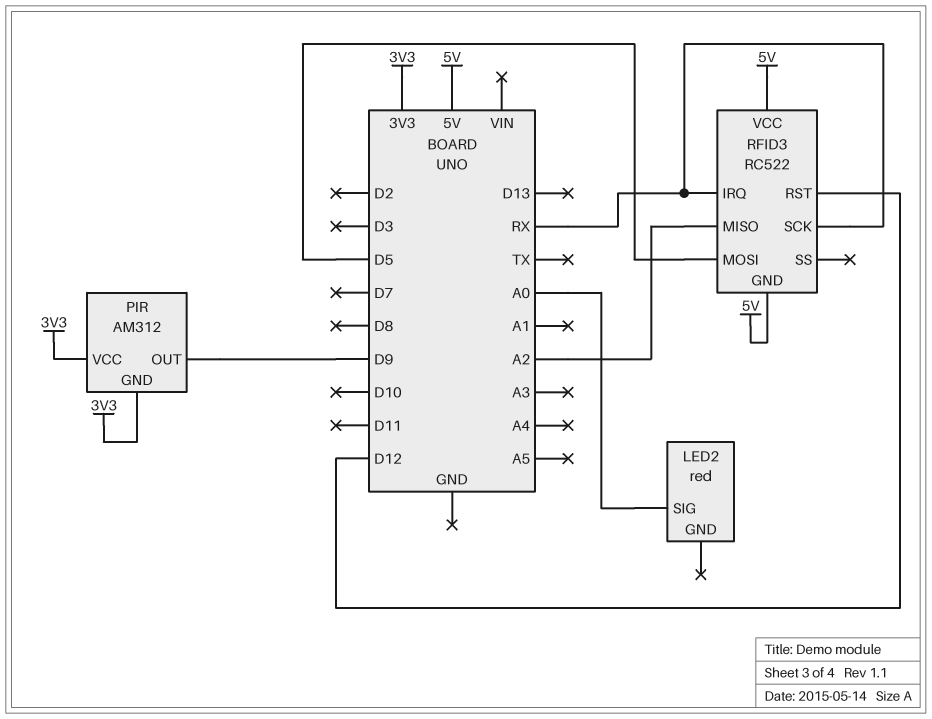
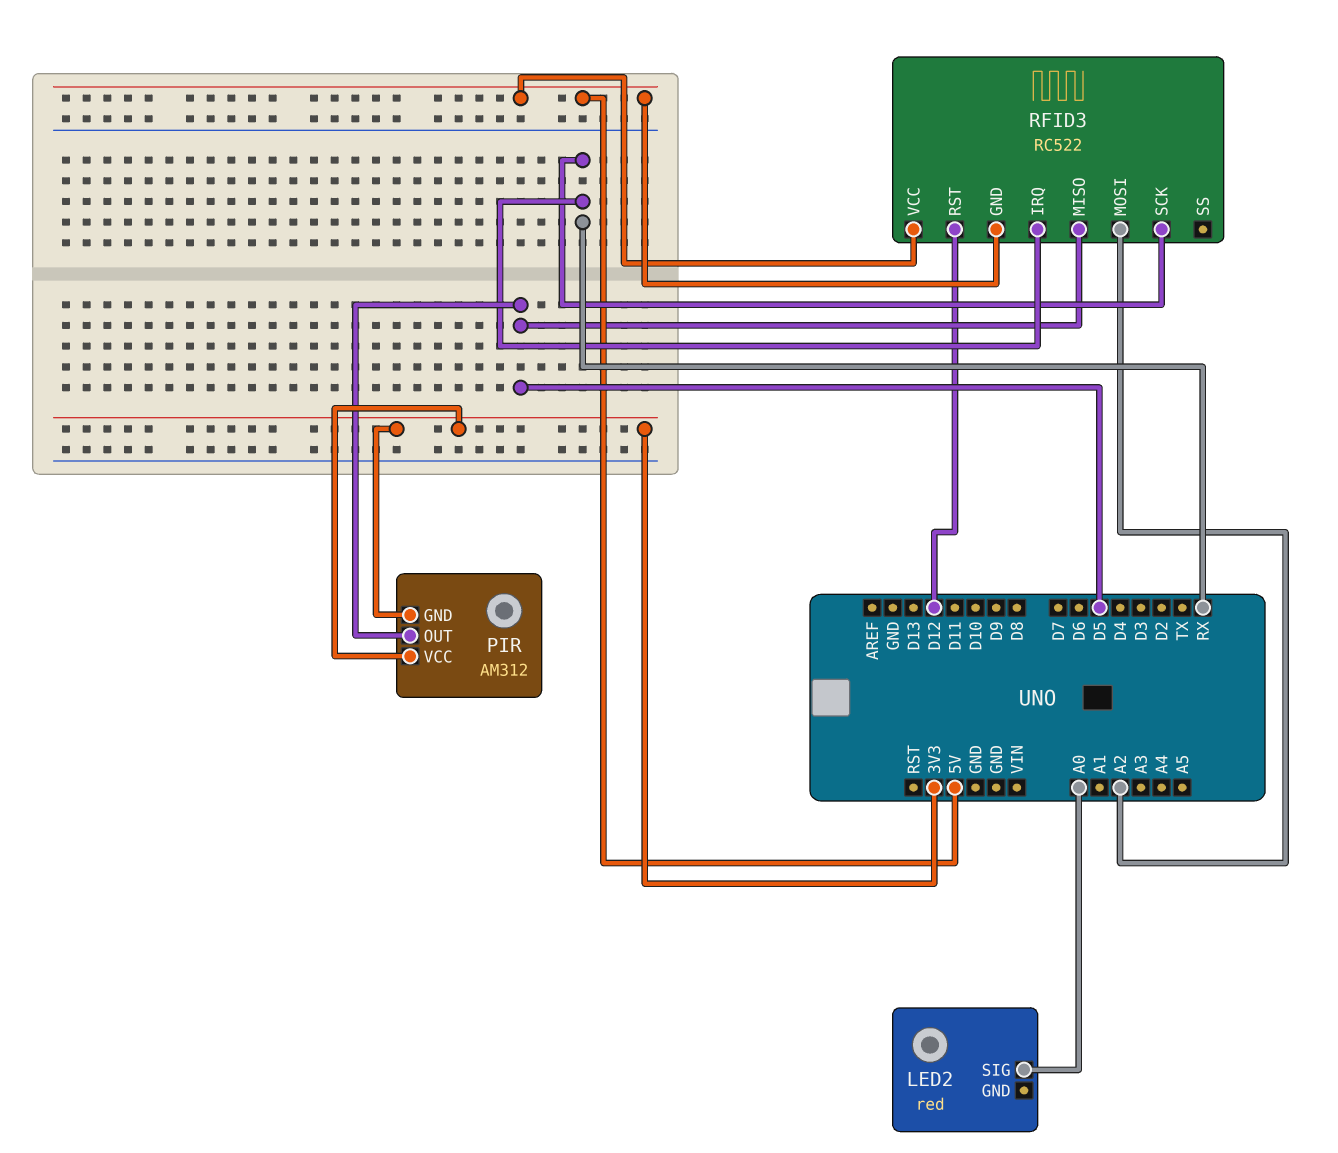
PIR pin OUT: D9 -> D5
RFID3 pin MISO: A2 -> D5
RFID3 pin MOSI: D5 -> A2

